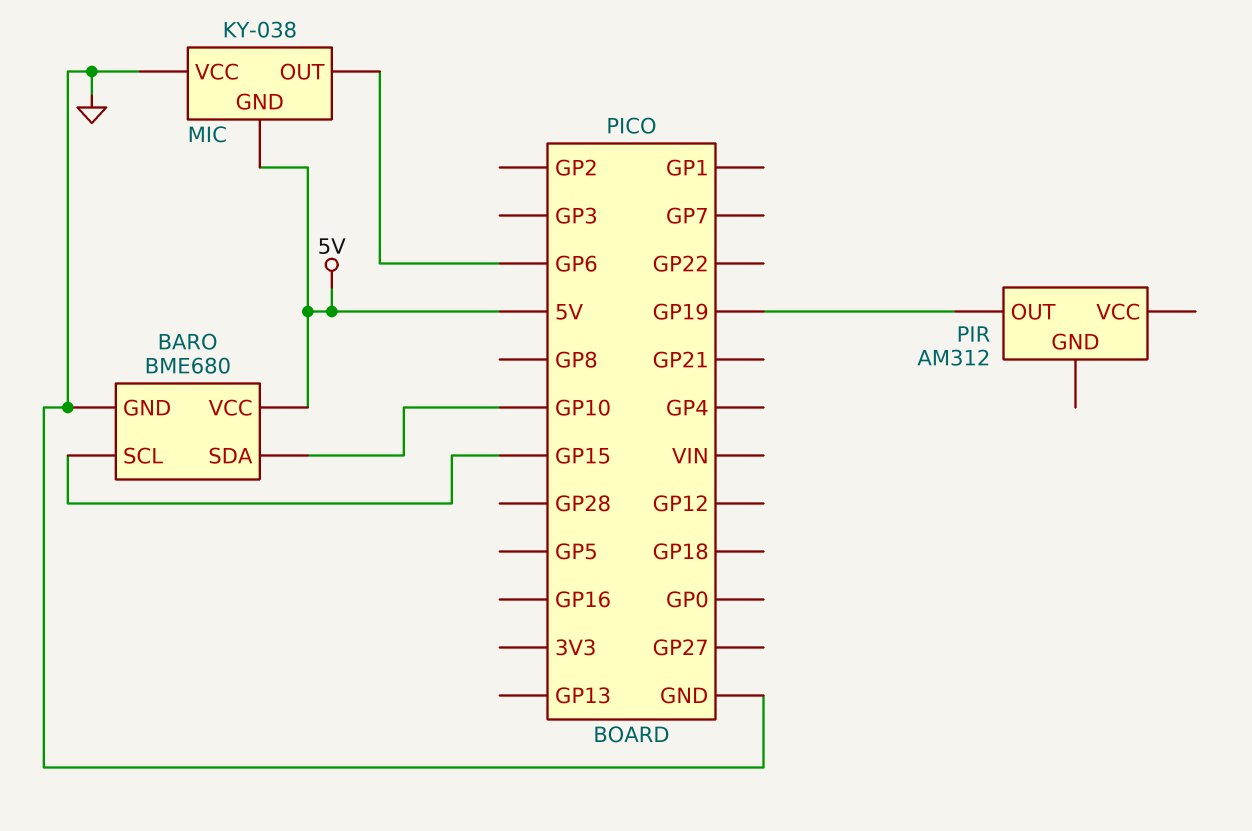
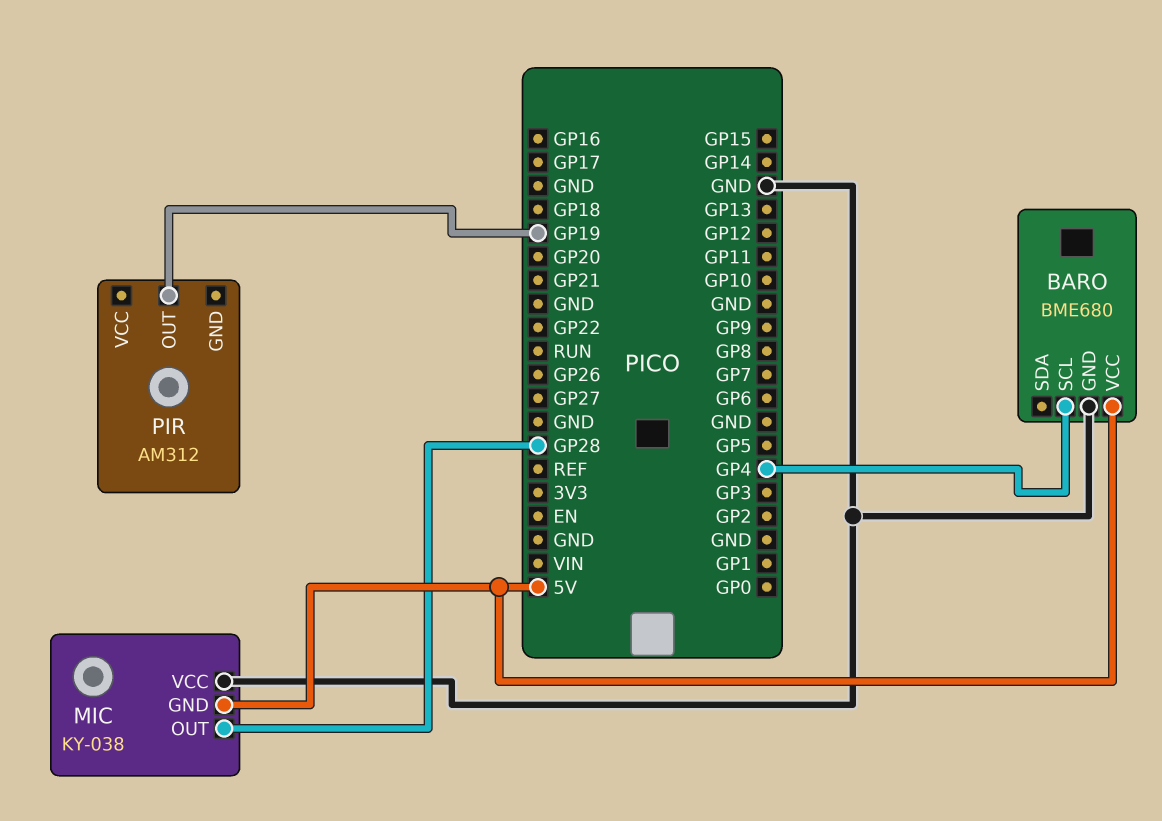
BARO pin SCL: GP15 -> GP4
BARO pin SDA: GP10 -> none
MIC pin OUT: GP6 -> GP28

